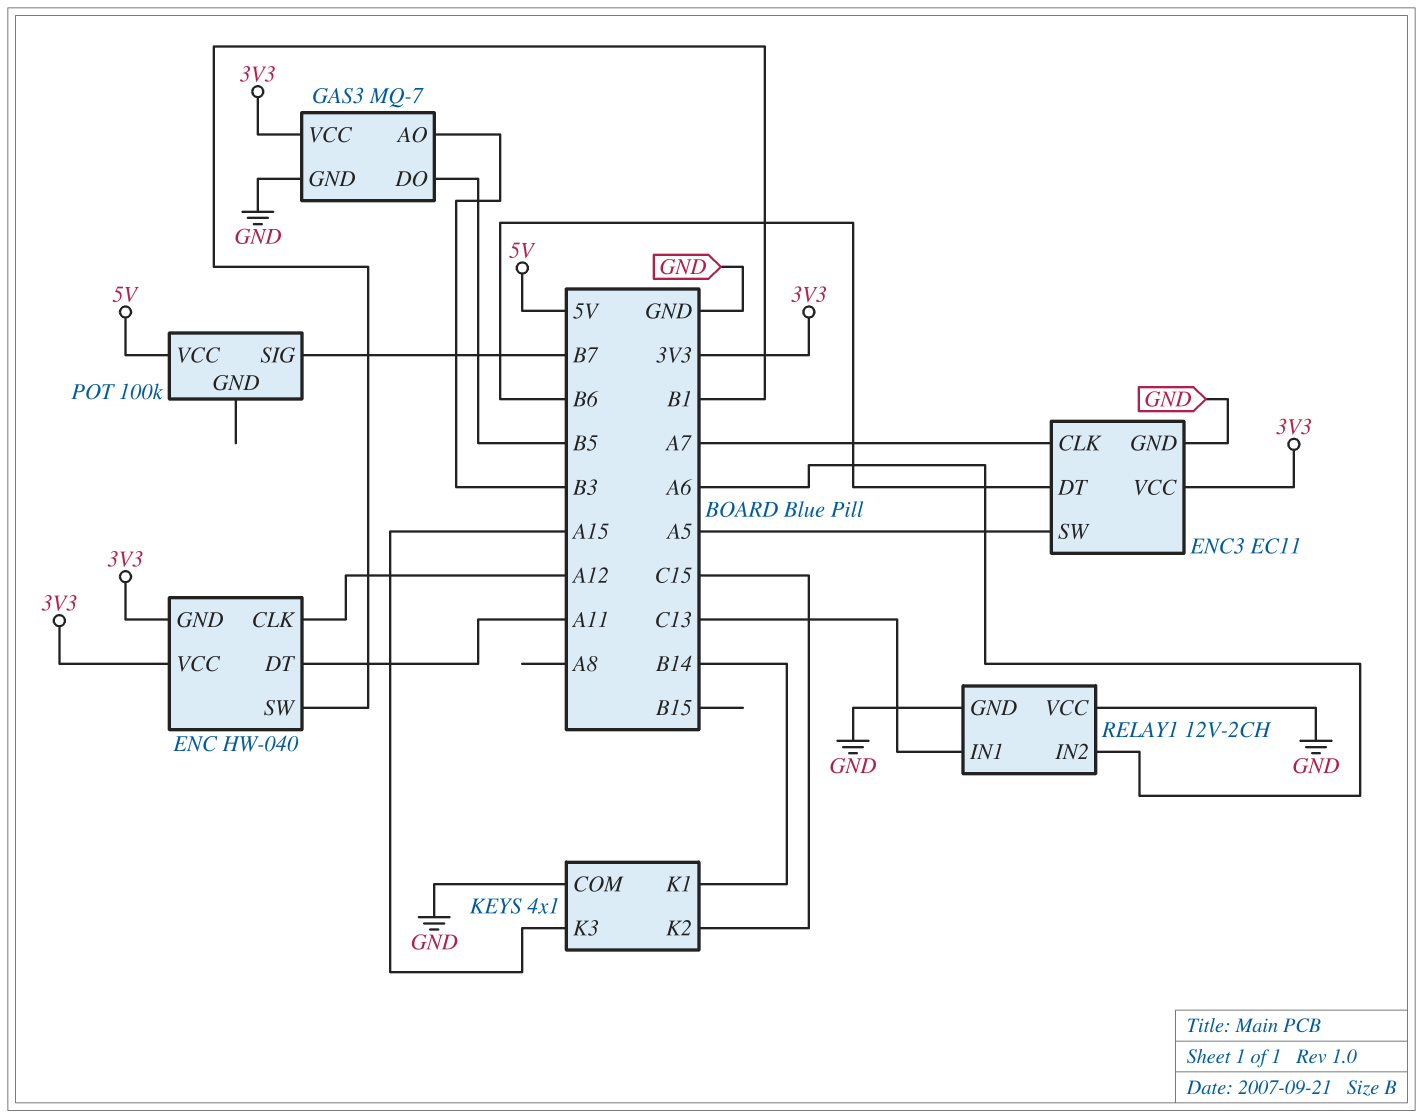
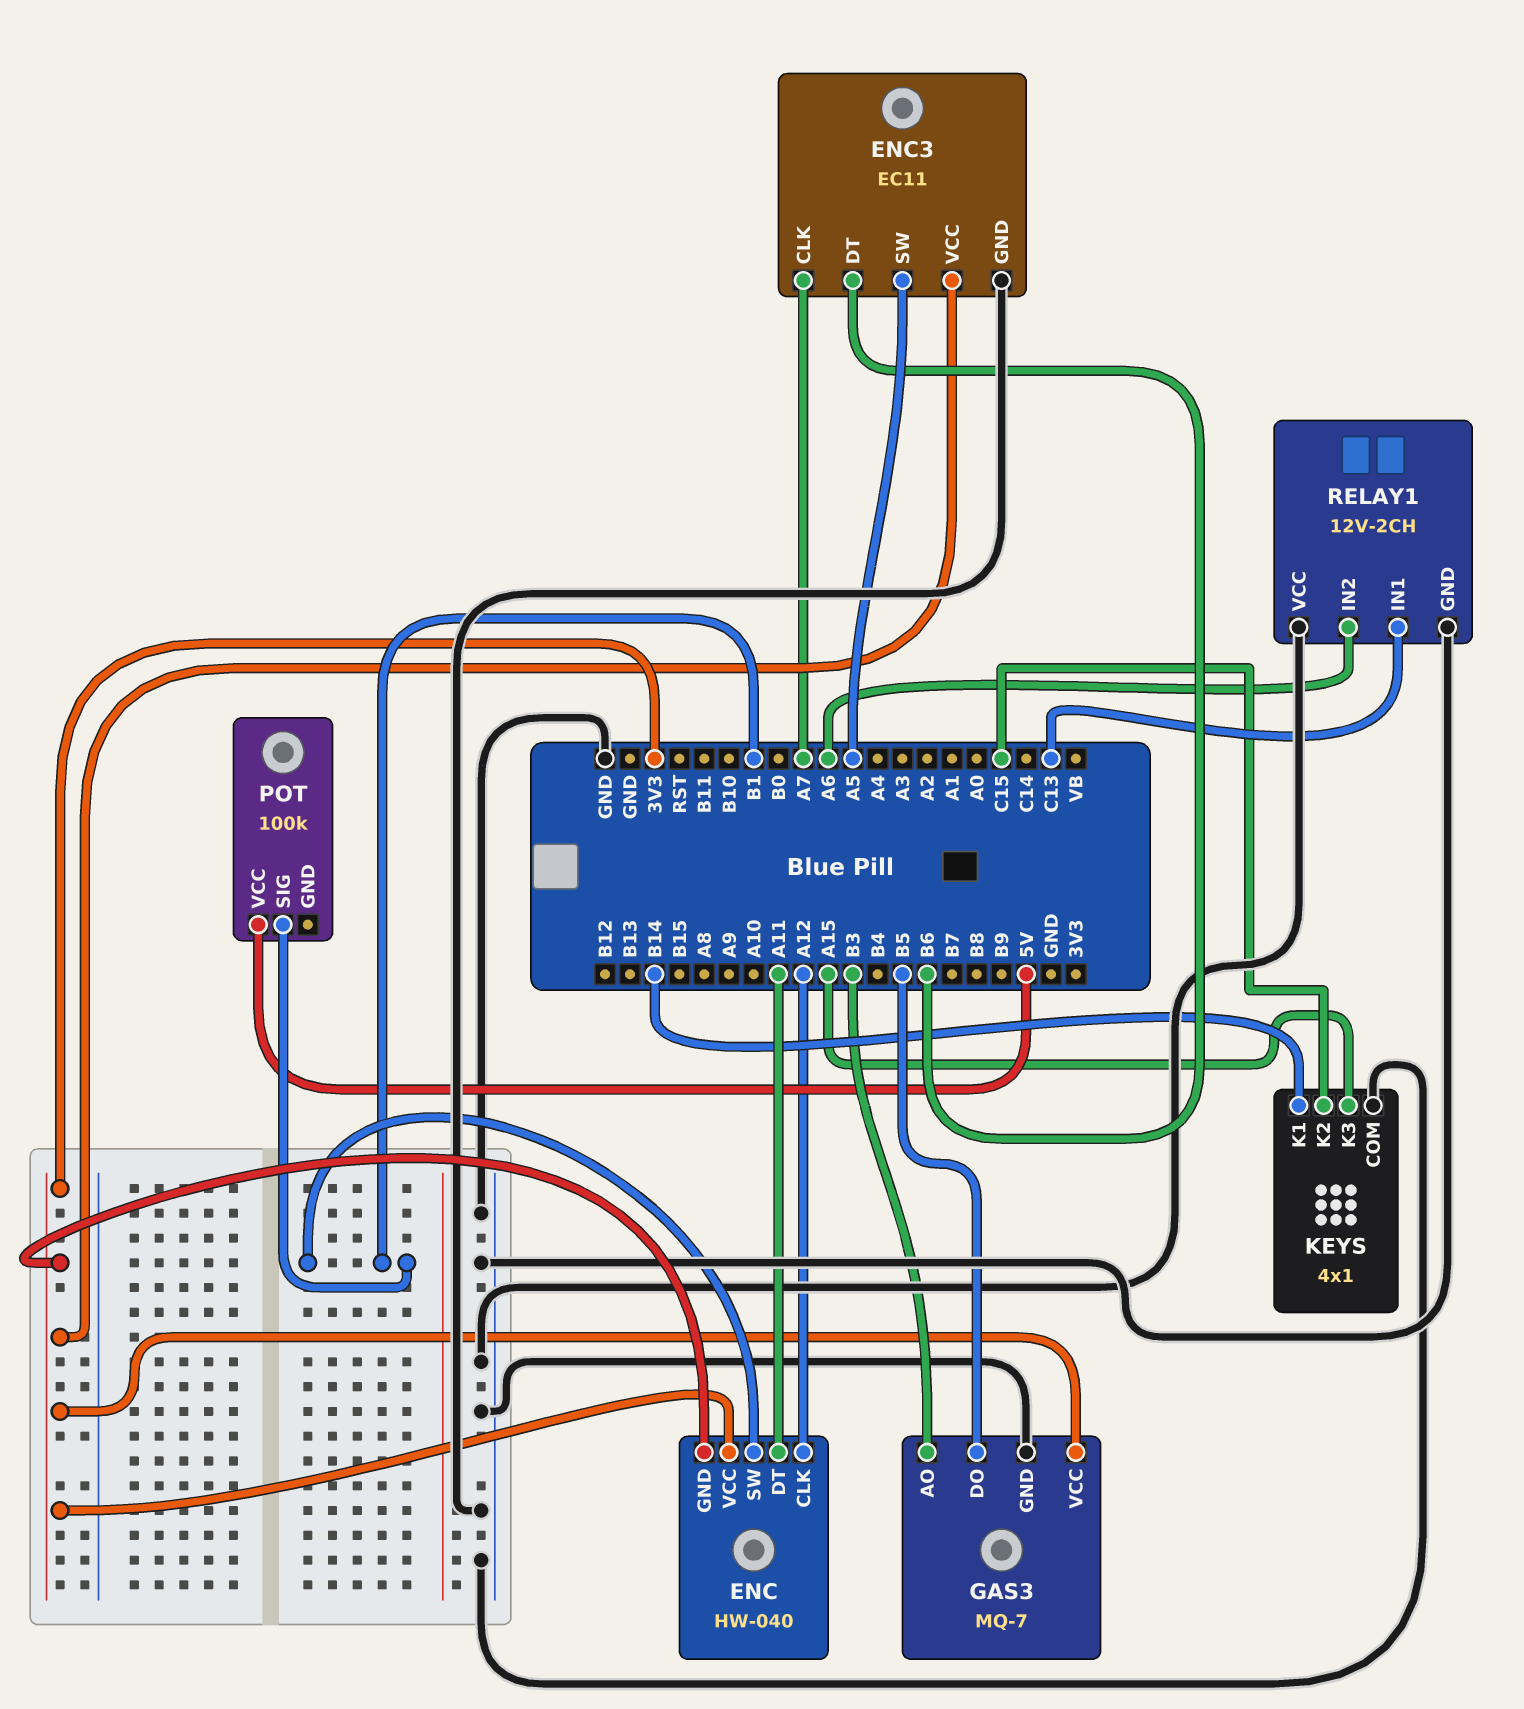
POT pin SIG: B7 -> B1

